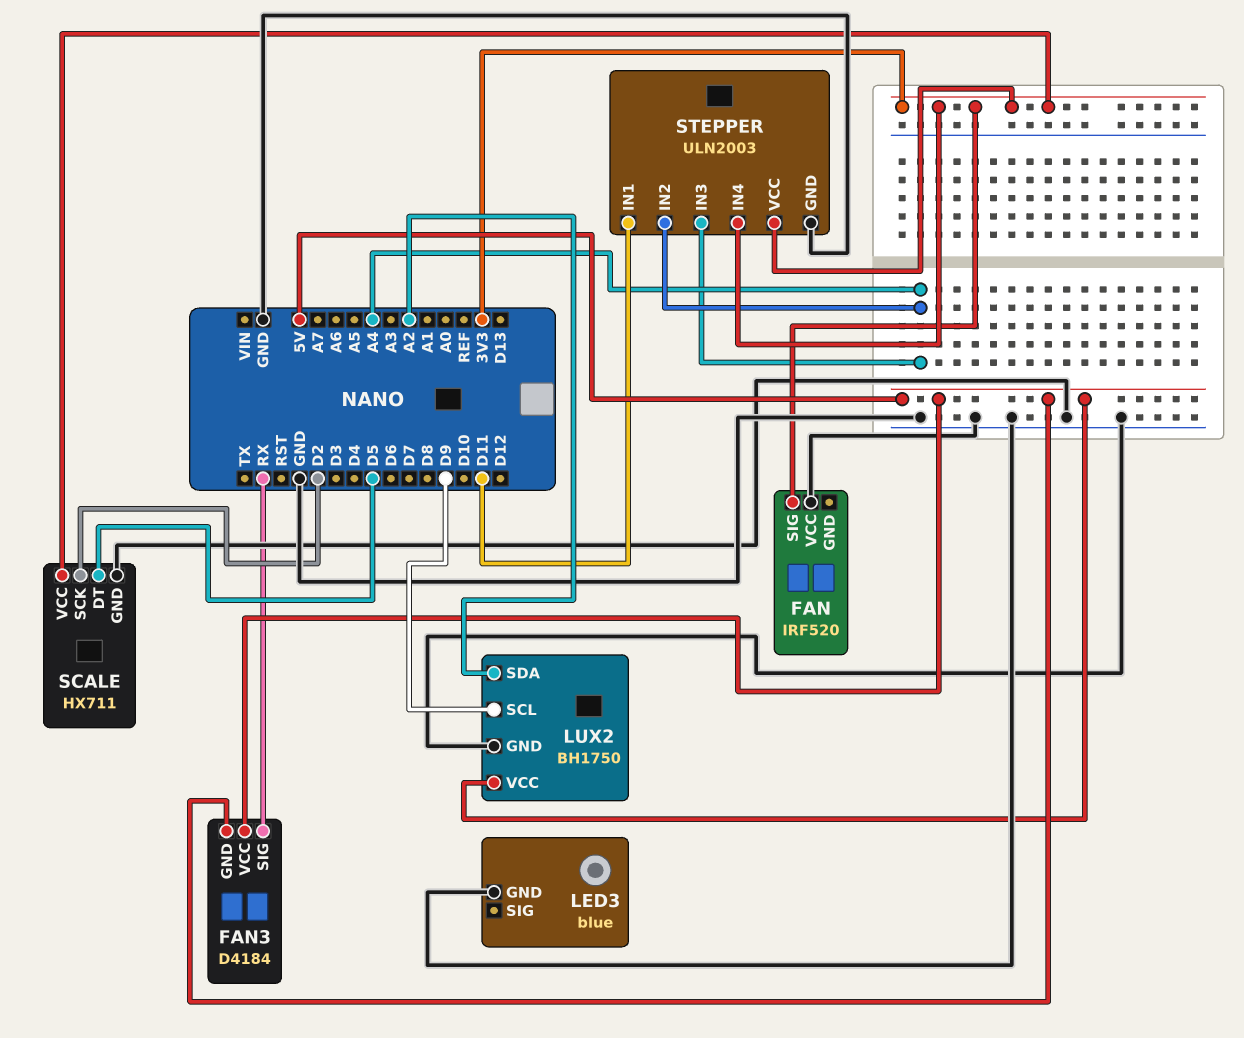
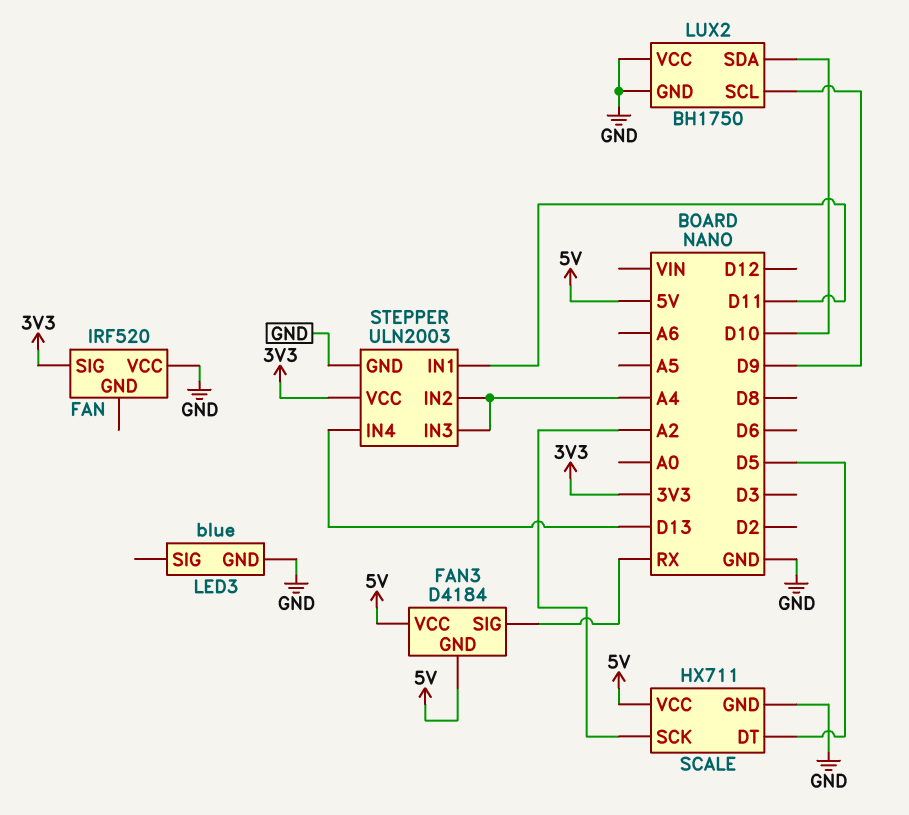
LUX2 pin SDA: A2 -> D10
LUX2 pin VCC: 5V -> GND
SCALE pin SCK: D2 -> A2
SCALE pin VCC: 3V3 -> 5V
STEPPER pin IN4: 3V3 -> D13

